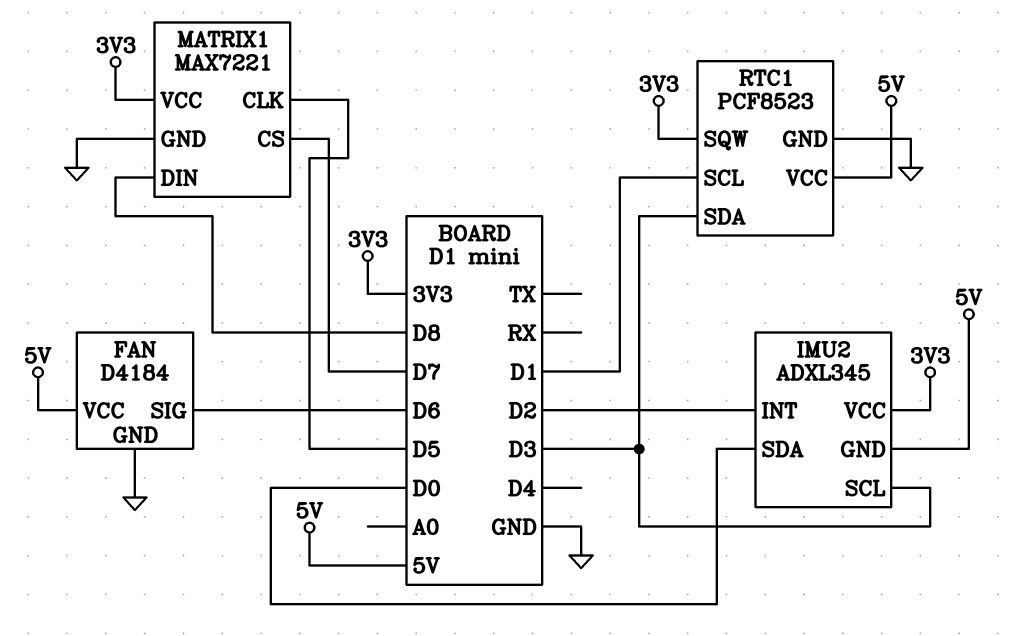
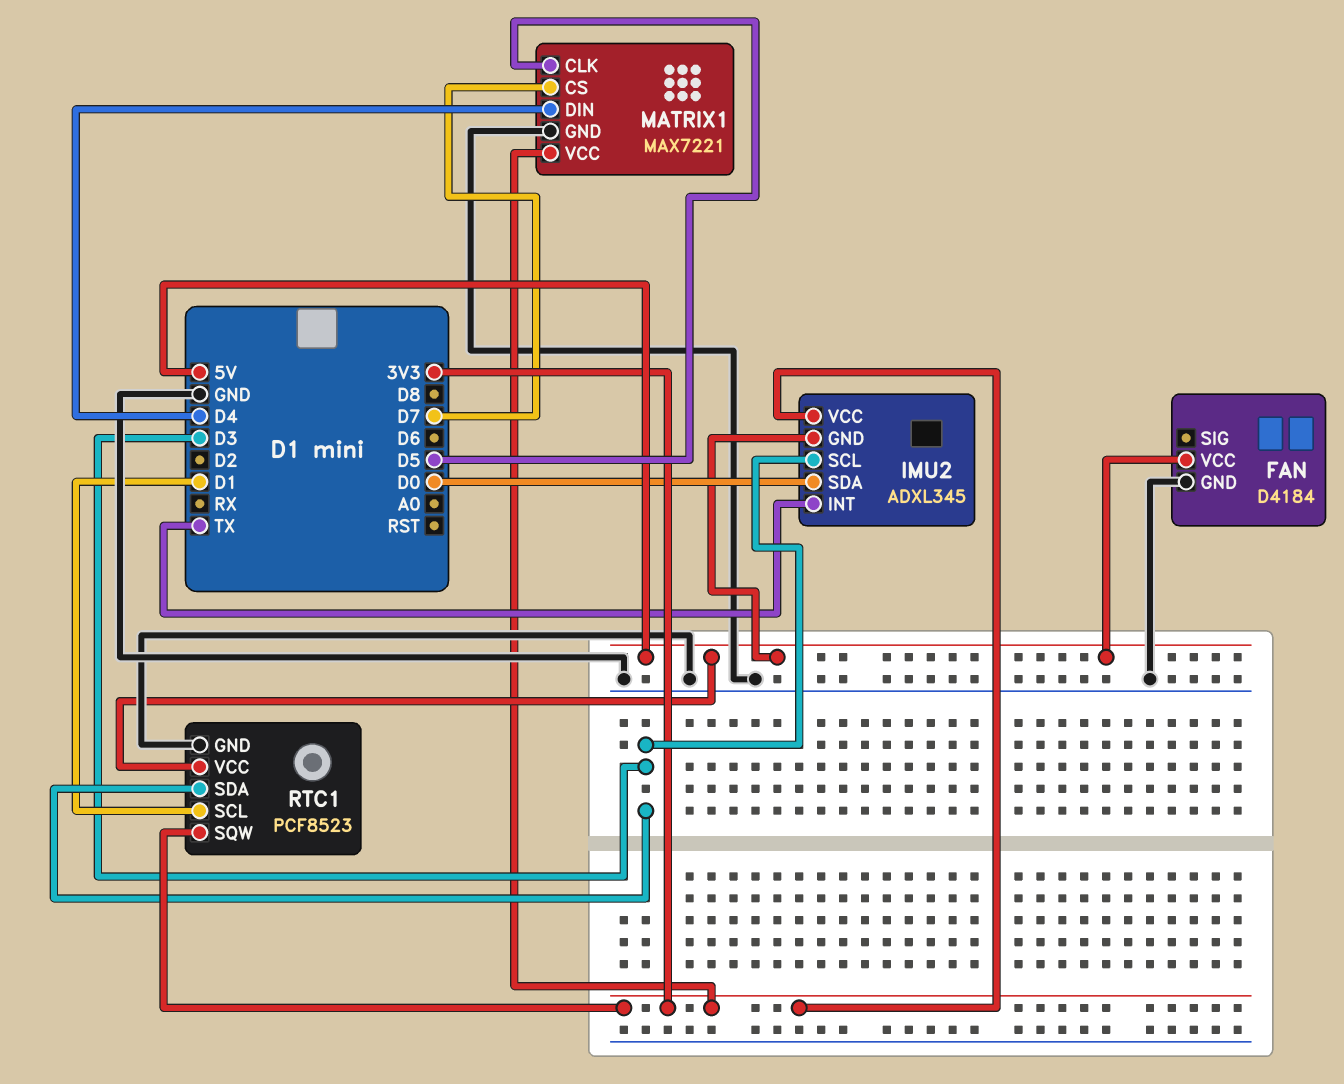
FAN pin SIG: D6 -> none
IMU2 pin INT: D2 -> TX
MATRIX1 pin DIN: D8 -> D4

